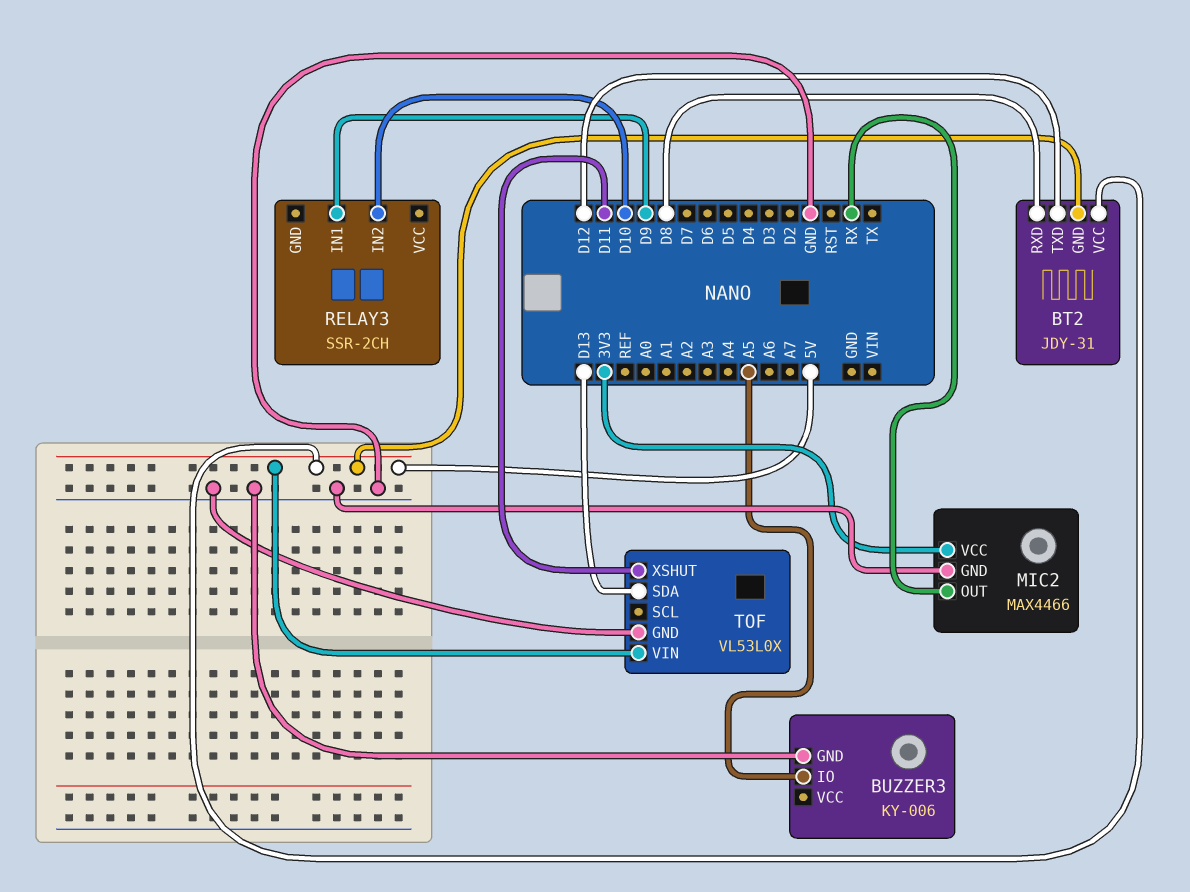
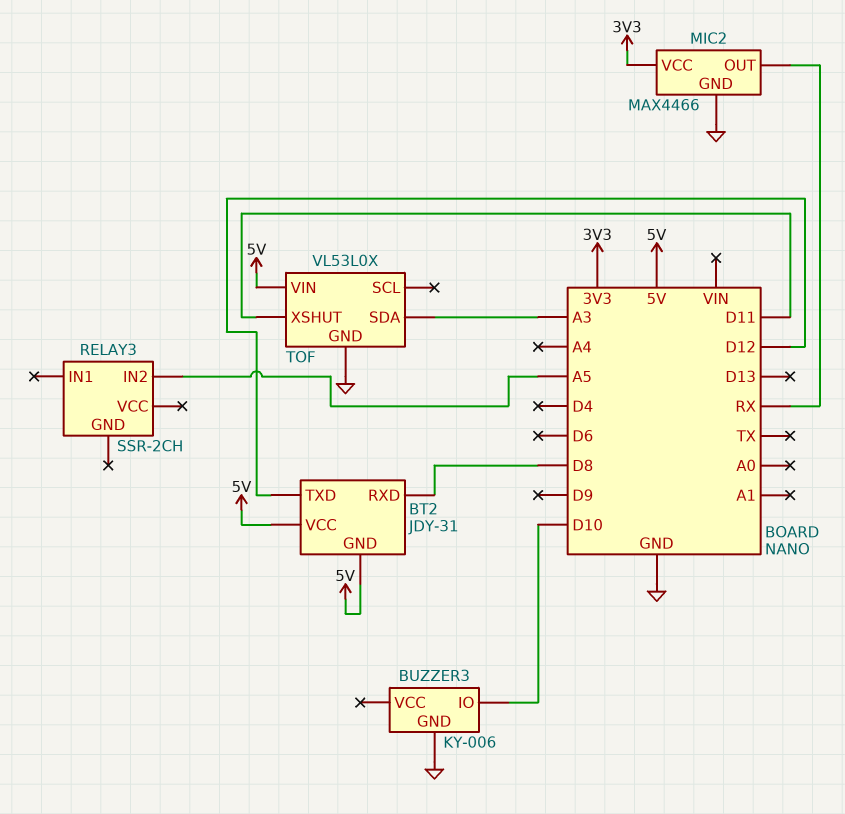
BUZZER3 pin IO: A5 -> D10
RELAY3 pin IN1: D9 -> none
RELAY3 pin IN2: D10 -> A5
TOF pin SDA: D13 -> A3

